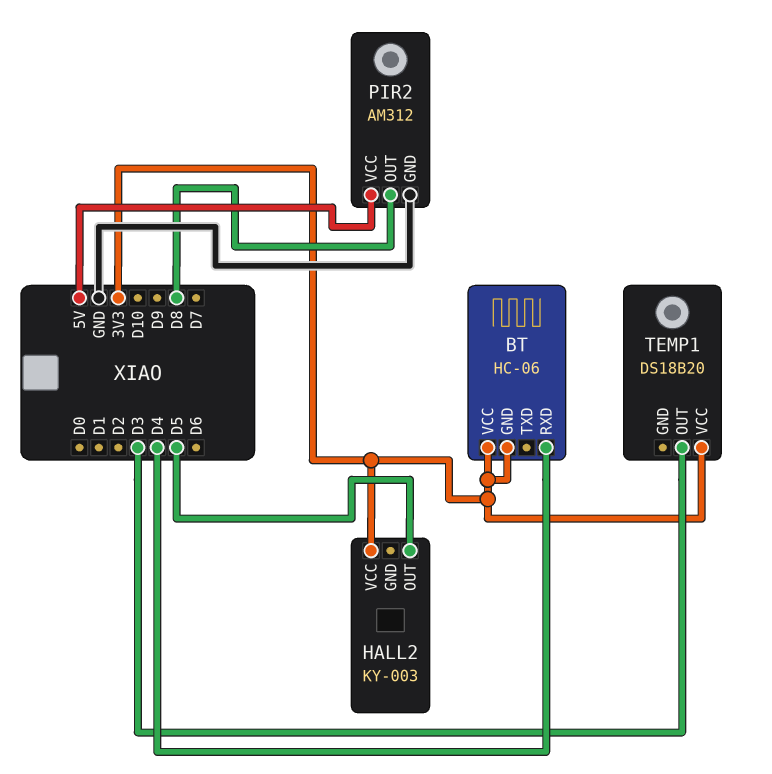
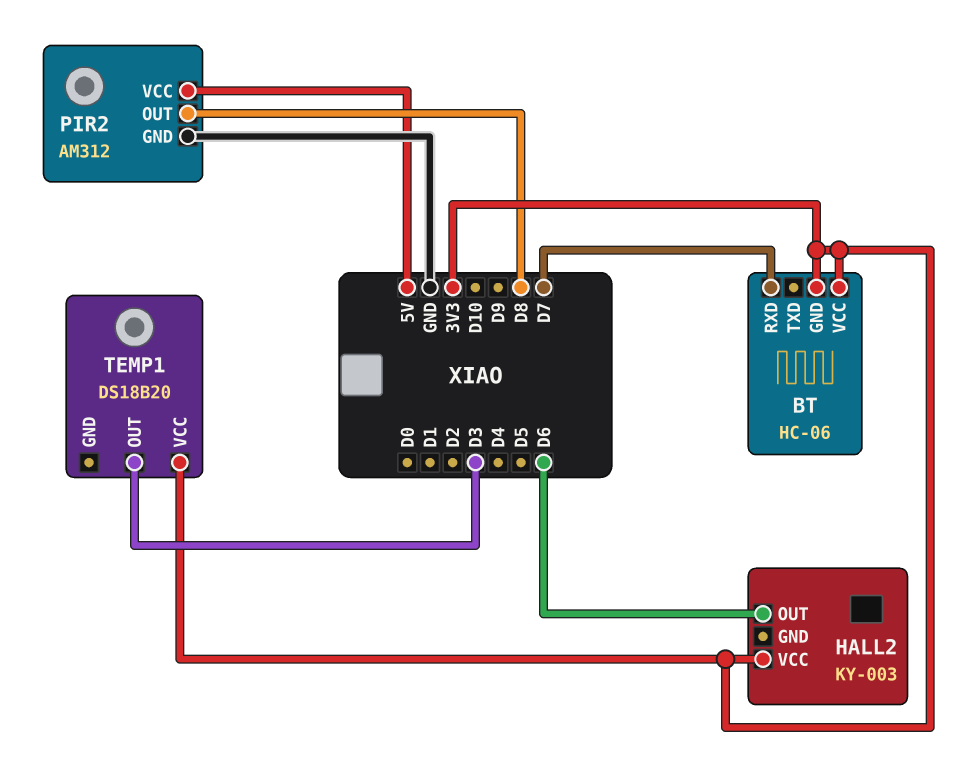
BT pin RXD: D4 -> D7
HALL2 pin OUT: D5 -> D6

